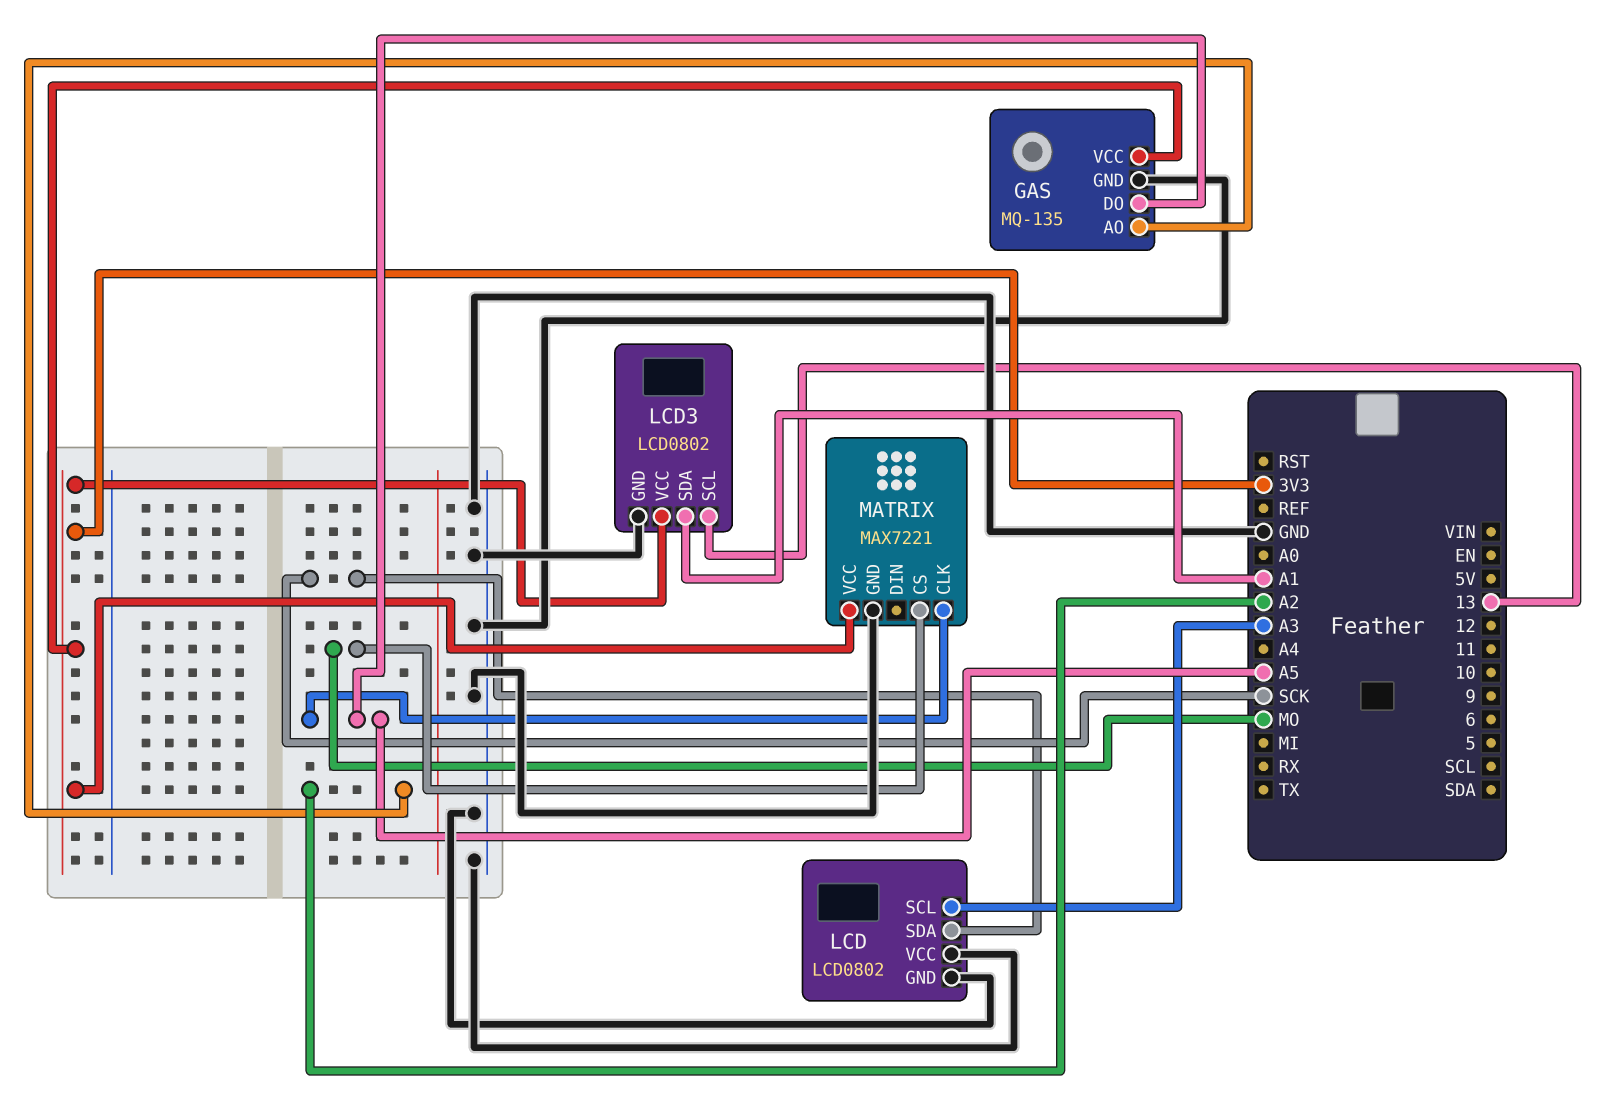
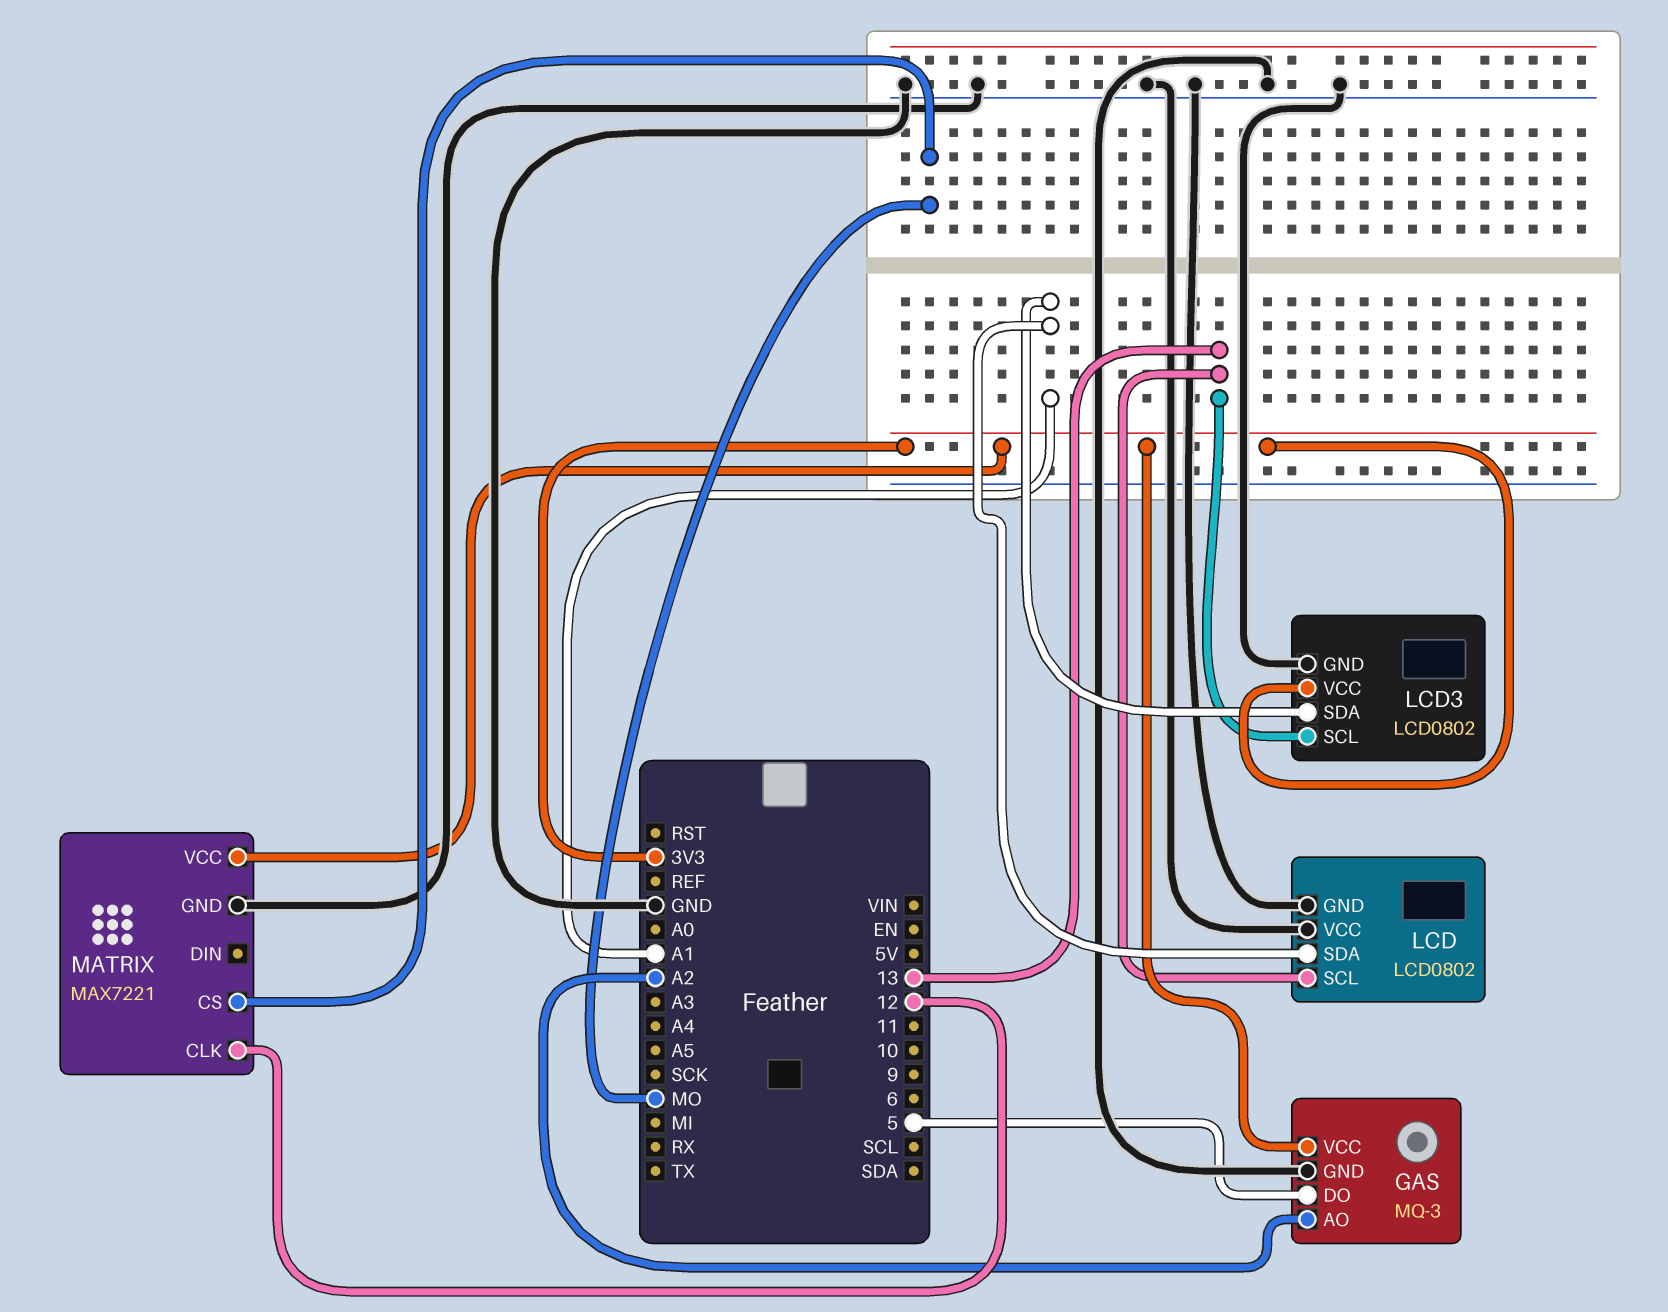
GAS: MQ-135 -> MQ-3
GAS pin DO: A5 -> 5
LCD pin SCL: A3 -> 13
LCD pin SDA: SCK -> A1
MATRIX pin CLK: A5 -> 12

